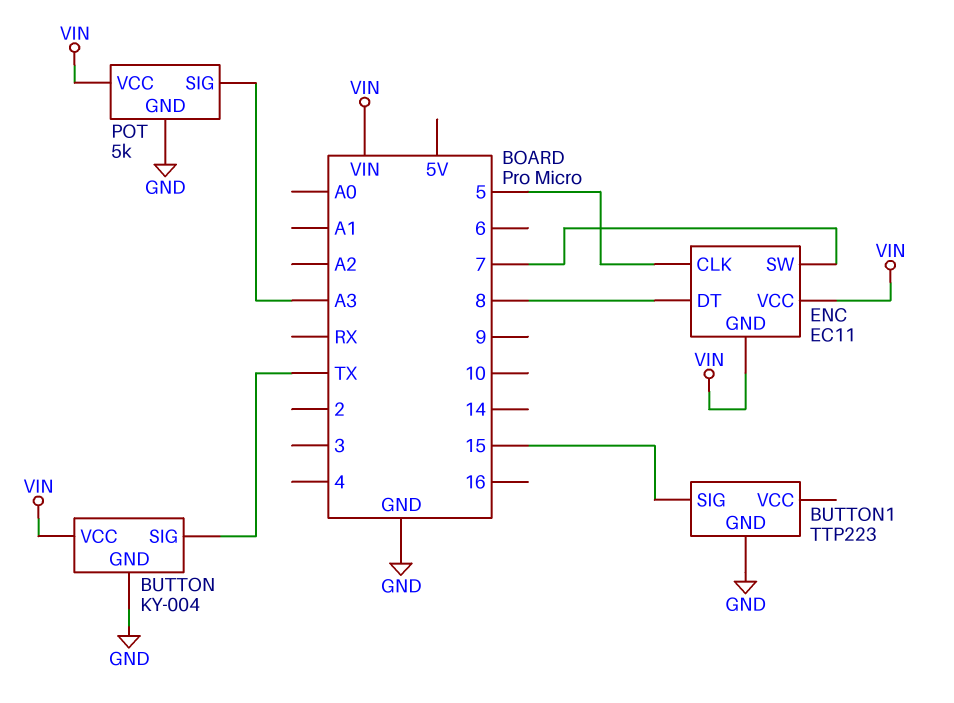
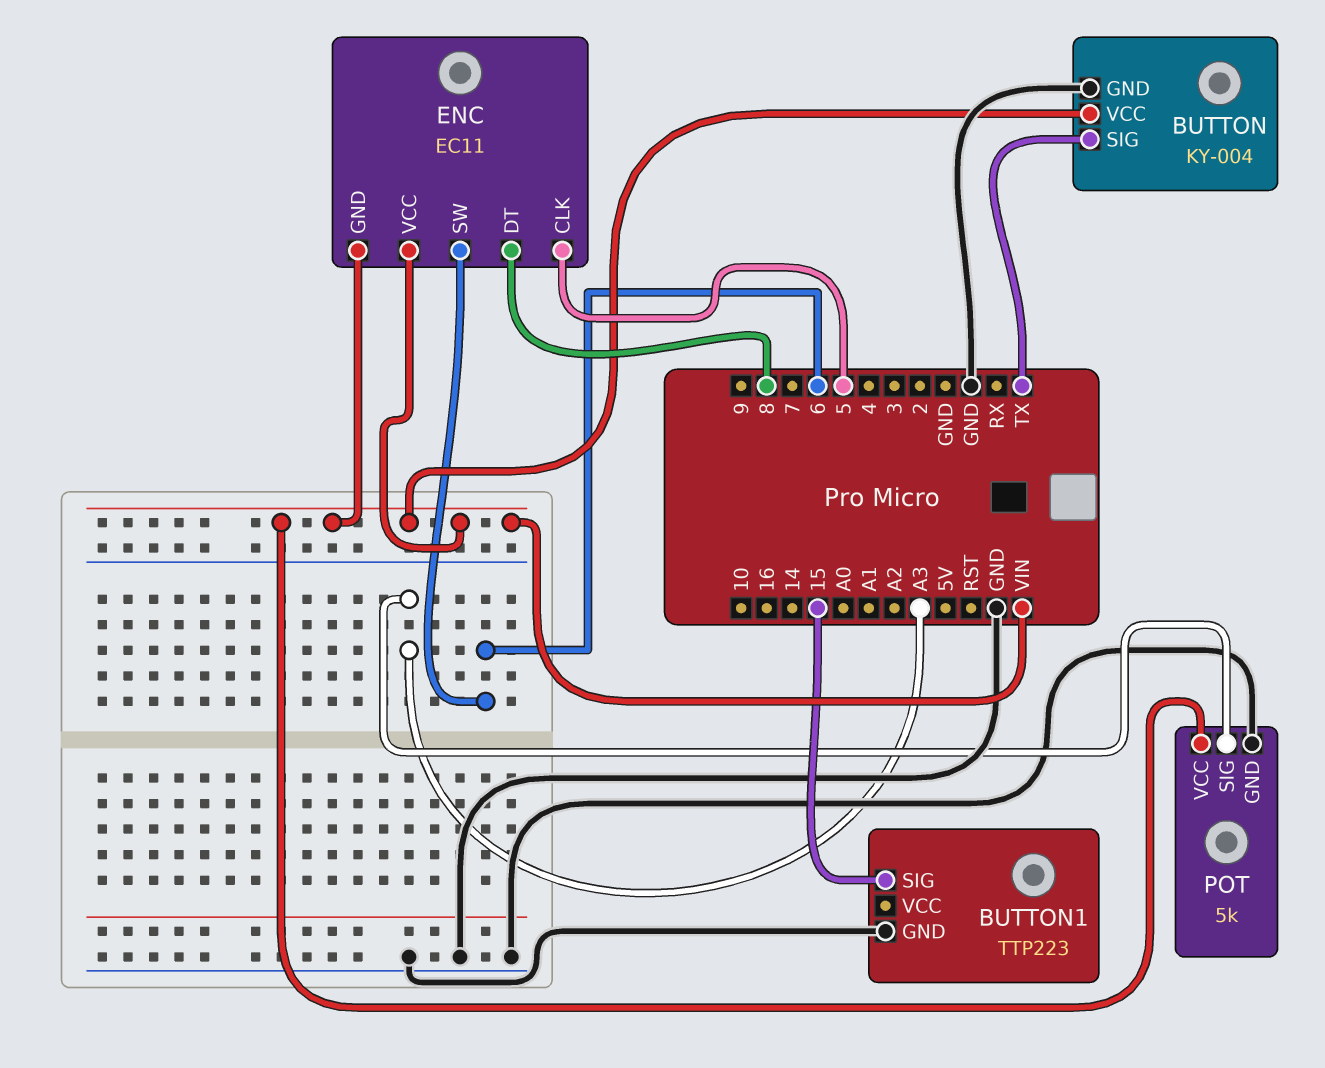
ENC pin SW: 7 -> 6

